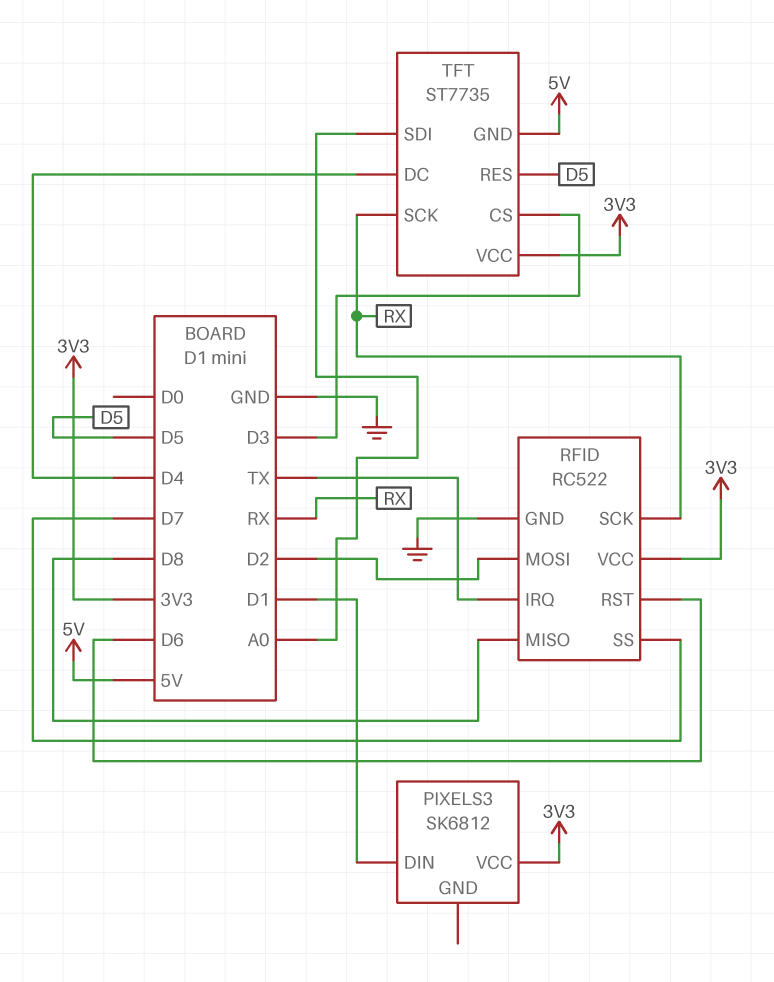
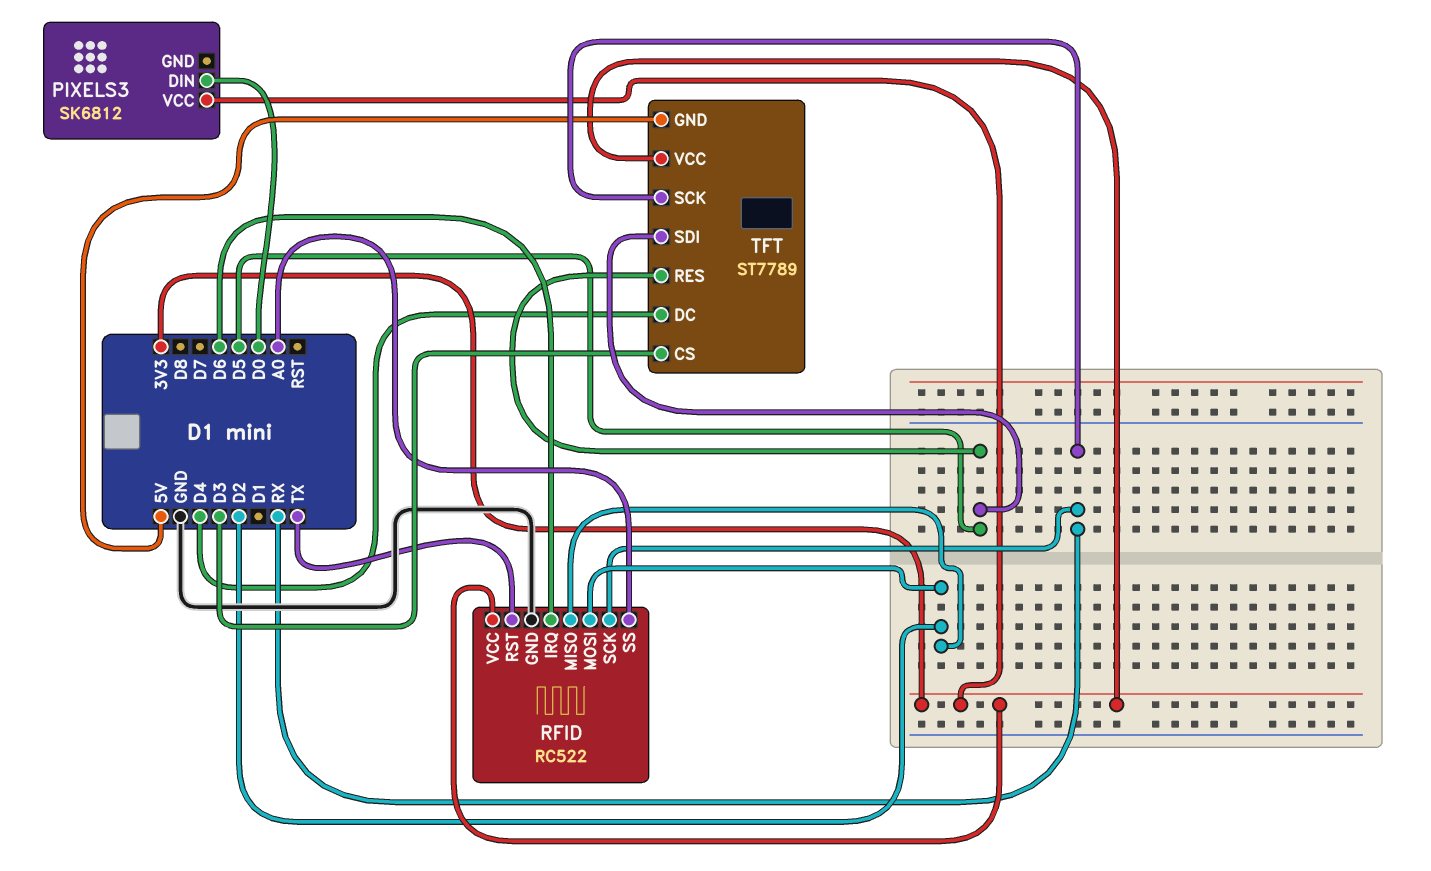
PIXELS3 pin DIN: D1 -> D0
RFID pin IRQ: TX -> D6
RFID pin MISO: D8 -> D2
RFID pin RST: D6 -> TX
RFID pin SS: D7 -> A0
TFT: ST7735 -> ST7789
TFT pin SDI: A0 -> D5

